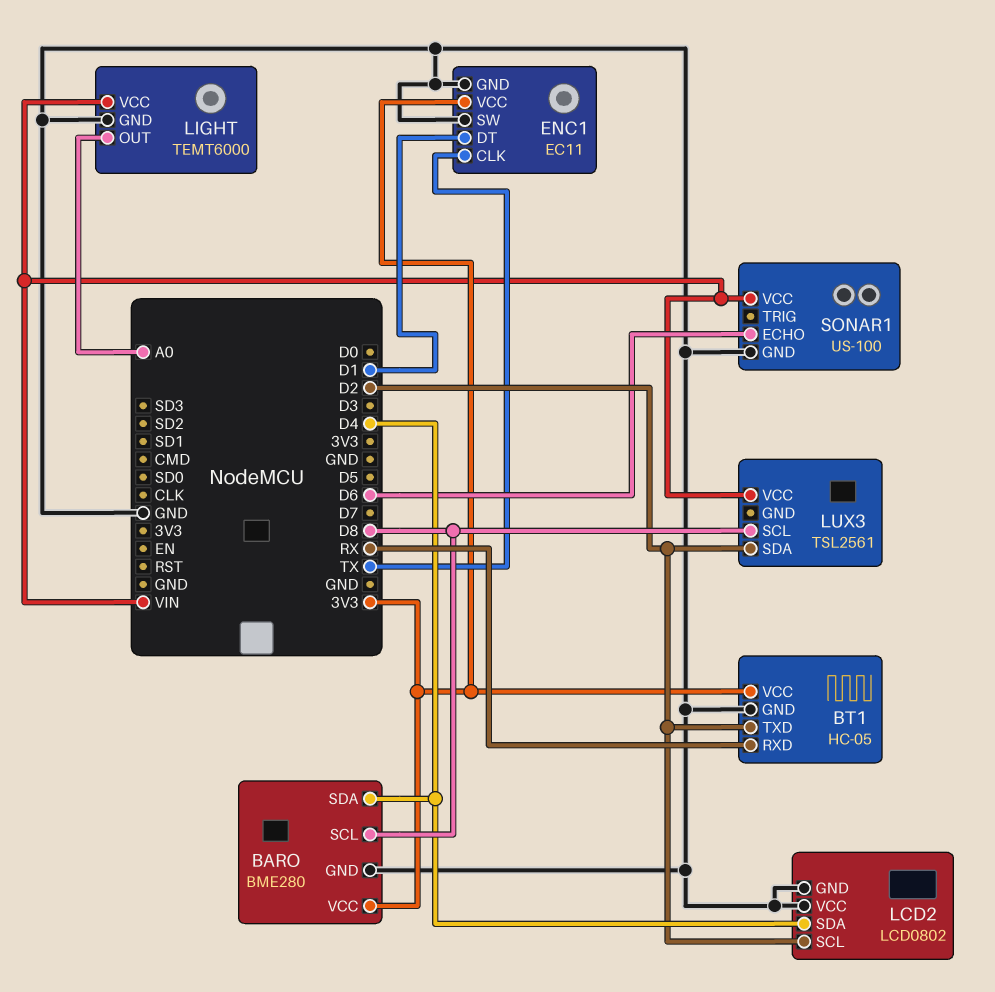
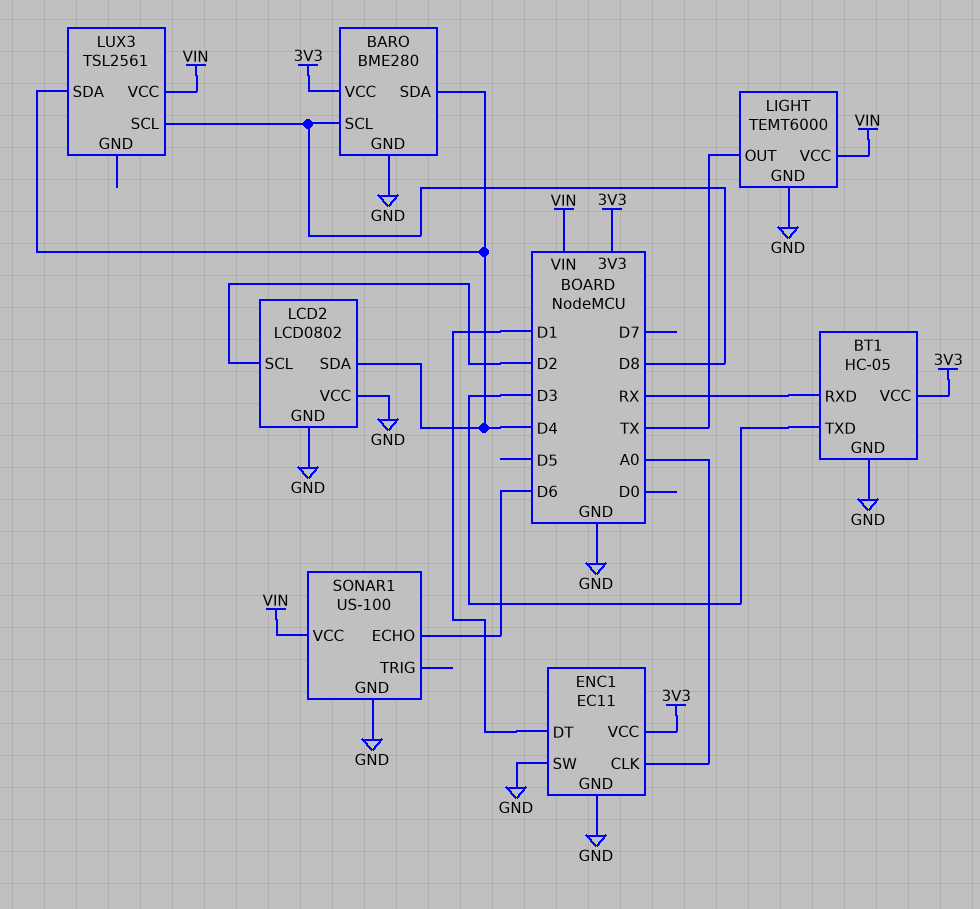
BT1 pin TXD: D2 -> D3
ENC1 pin CLK: TX -> A0
LIGHT pin OUT: A0 -> TX
LUX3 pin SDA: D2 -> D4

